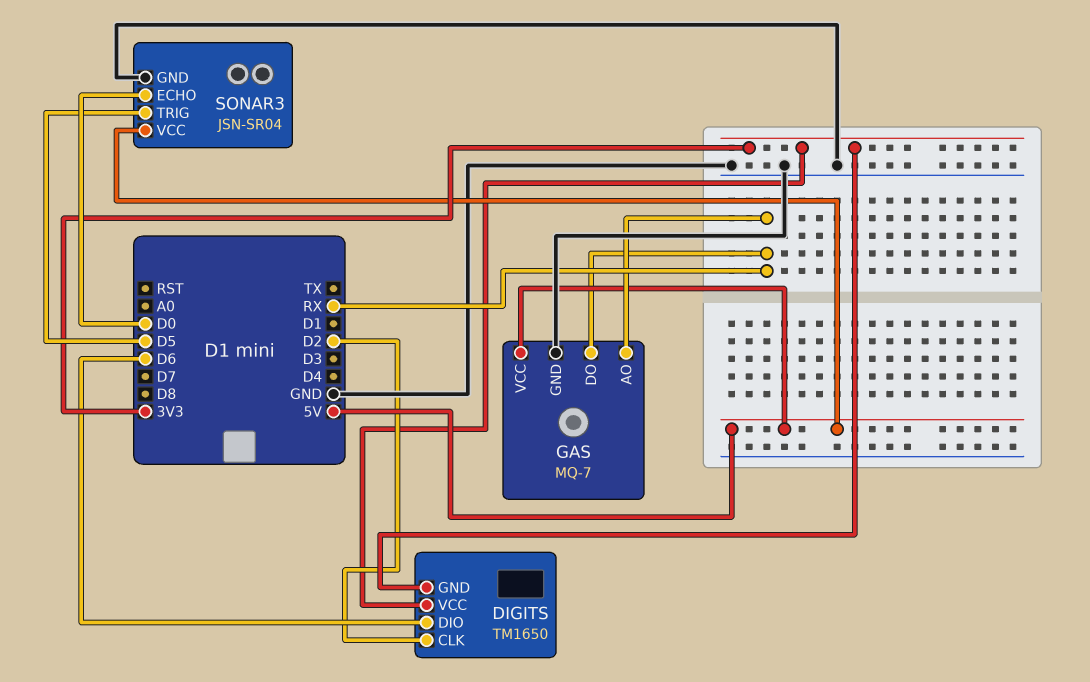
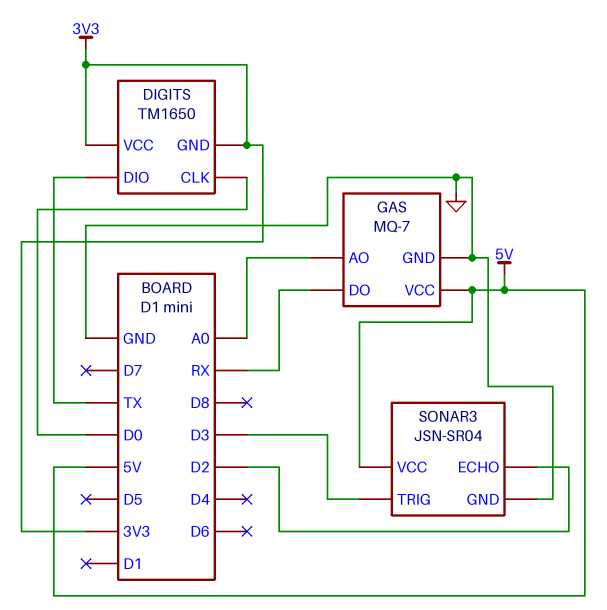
DIGITS pin CLK: D2 -> D0
DIGITS pin DIO: D6 -> TX
GAS pin AO: RX -> A0
SONAR3 pin ECHO: D0 -> D2
SONAR3 pin TRIG: D5 -> D3

